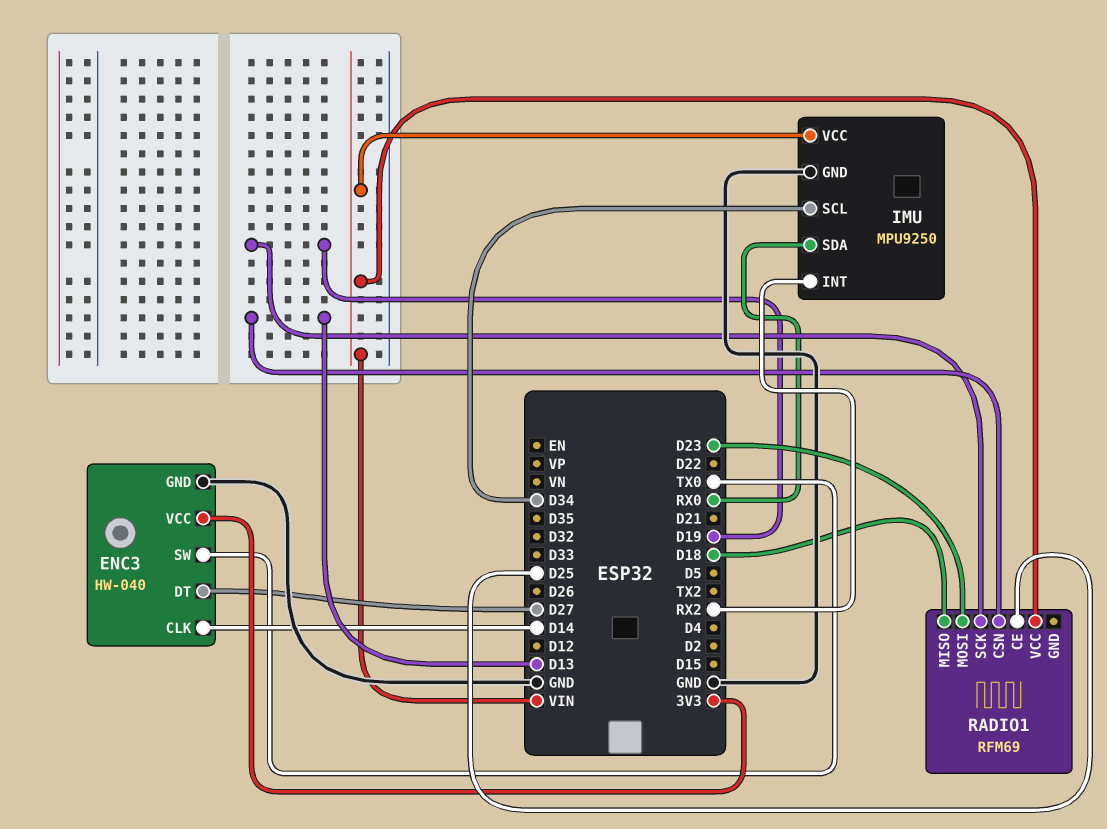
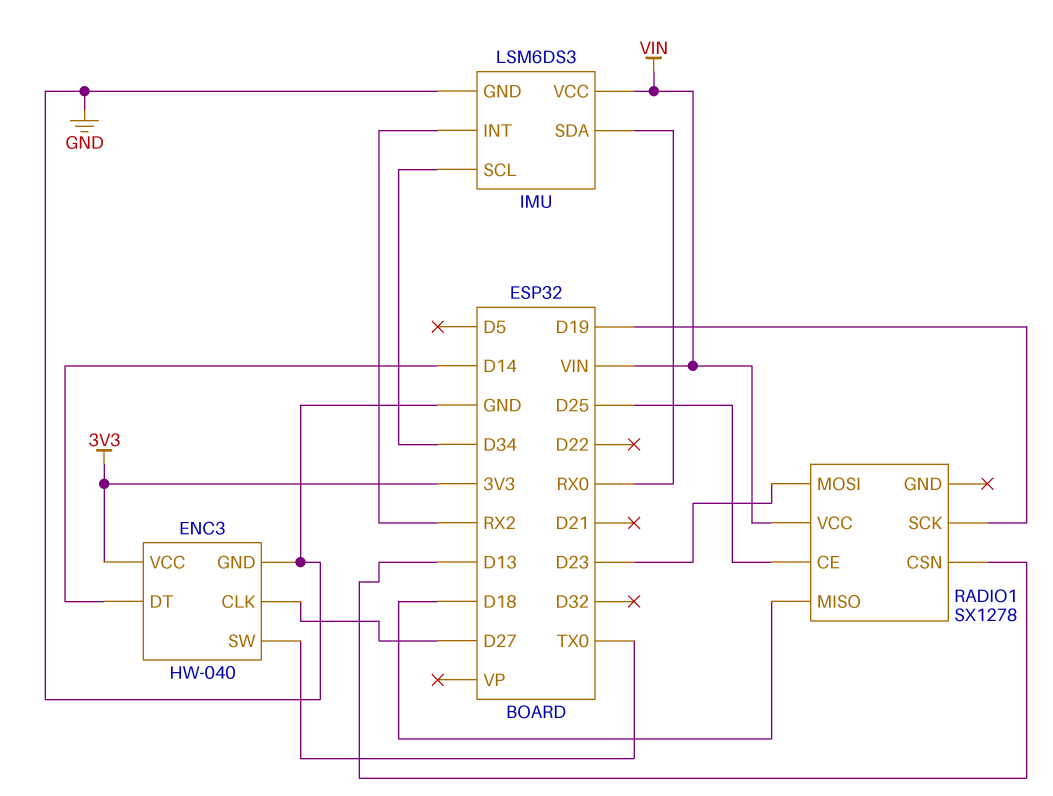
ENC3 pin CLK: D14 -> D27
ENC3 pin DT: D27 -> D14
IMU: MPU9250 -> LSM6DS3
RADIO1: RFM69 -> SX1278

